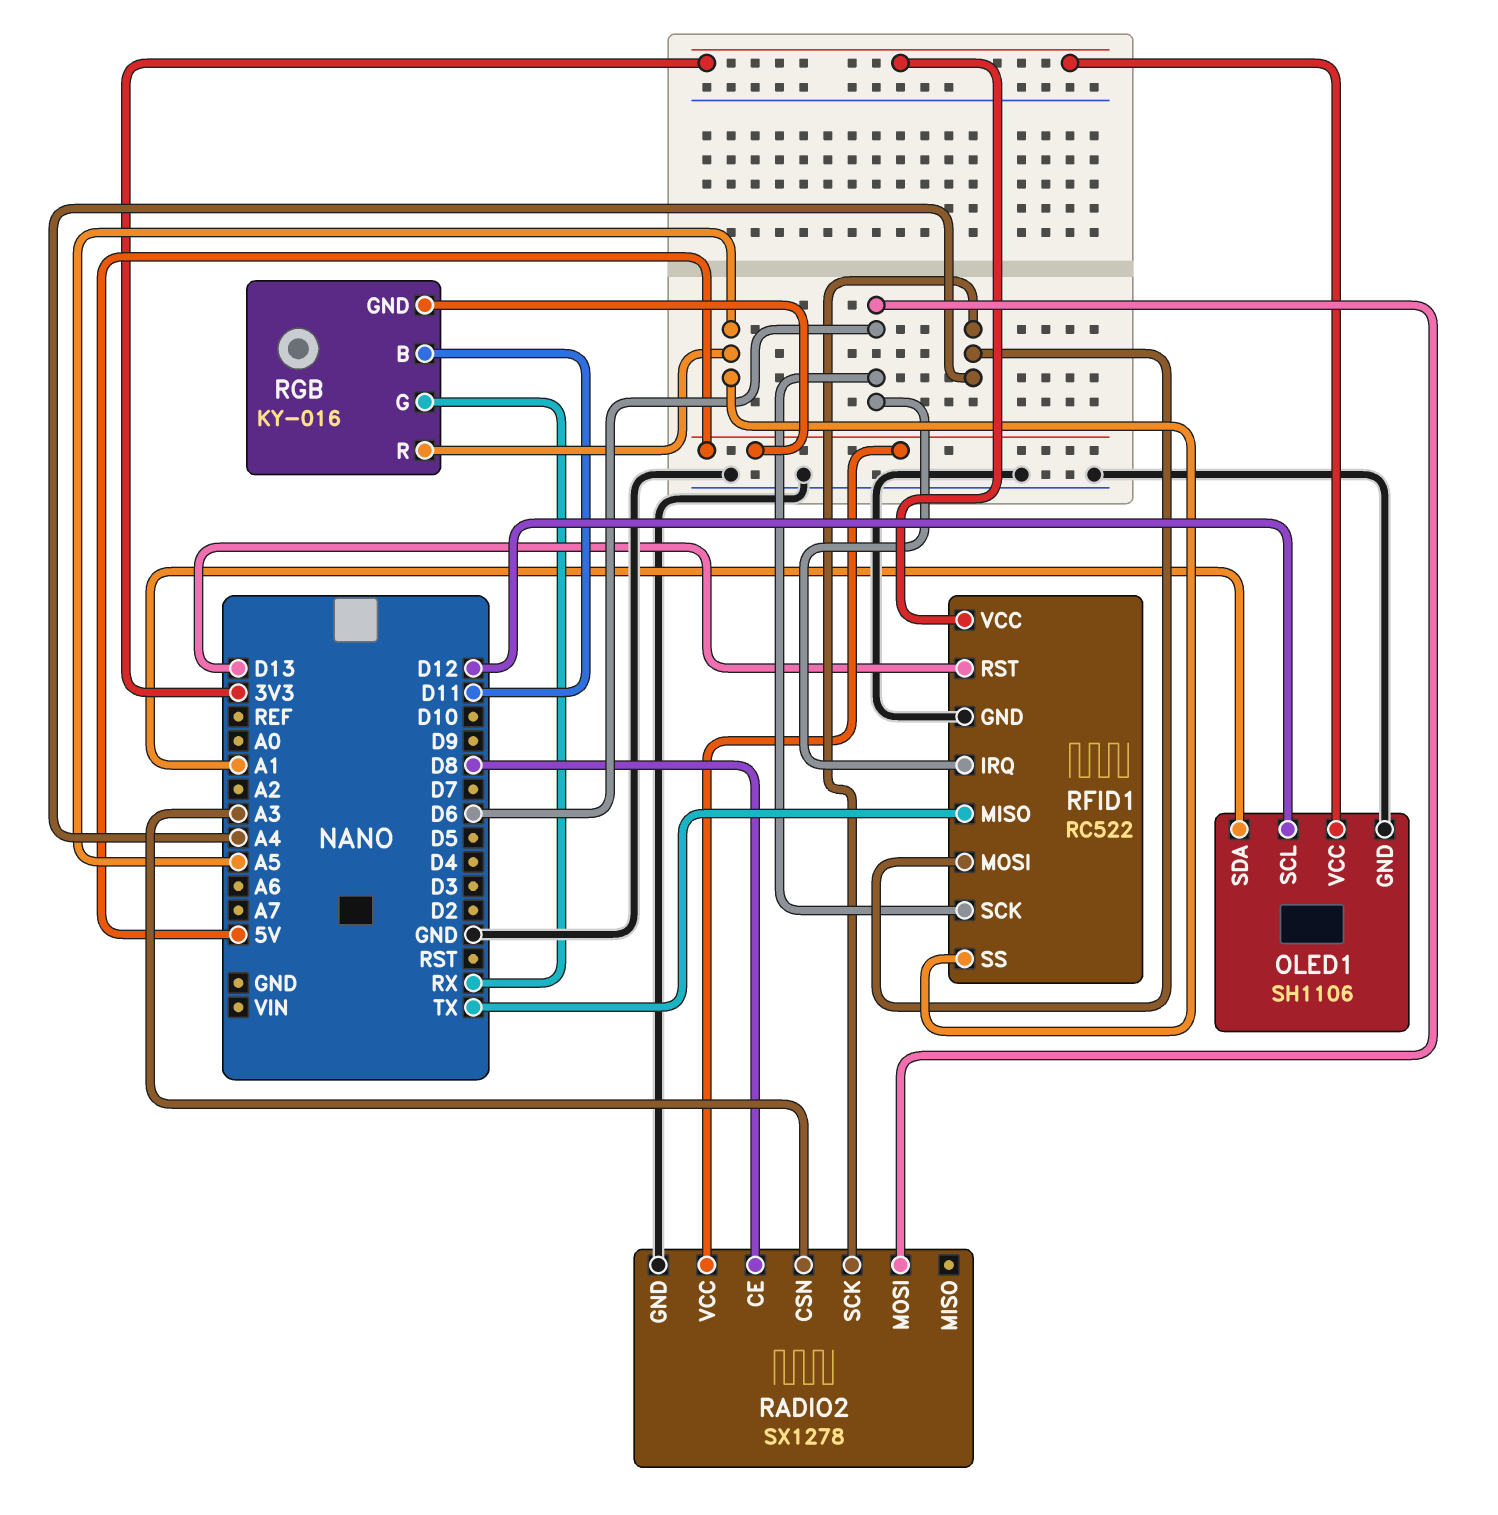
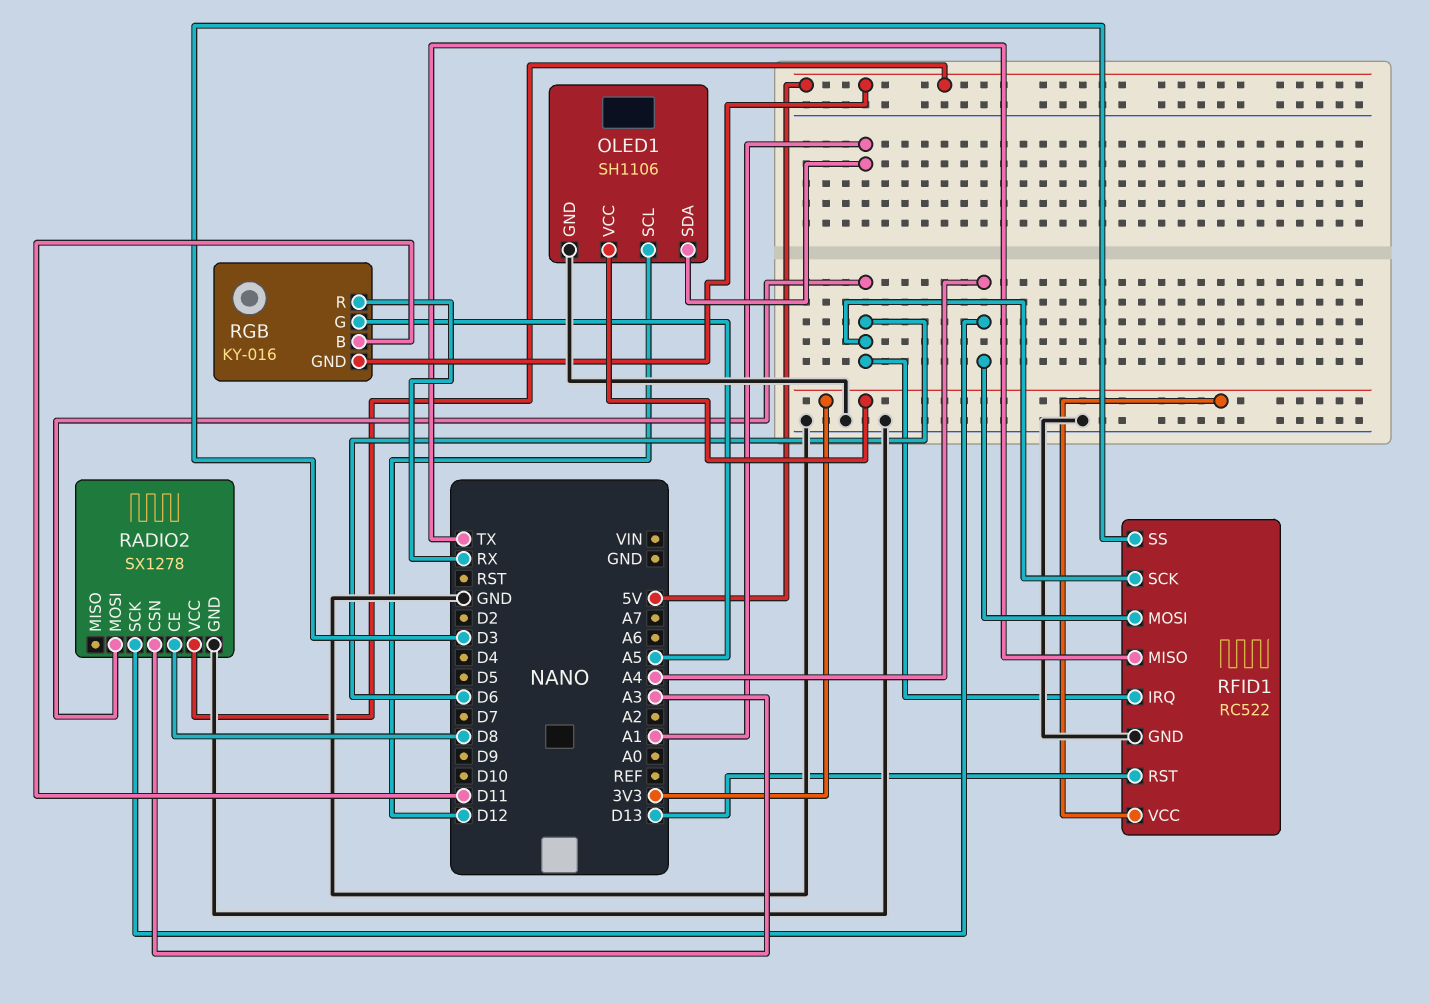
RFID1 pin SS: A5 -> D3
RGB pin G: RX -> A5
RGB pin R: A5 -> RX

